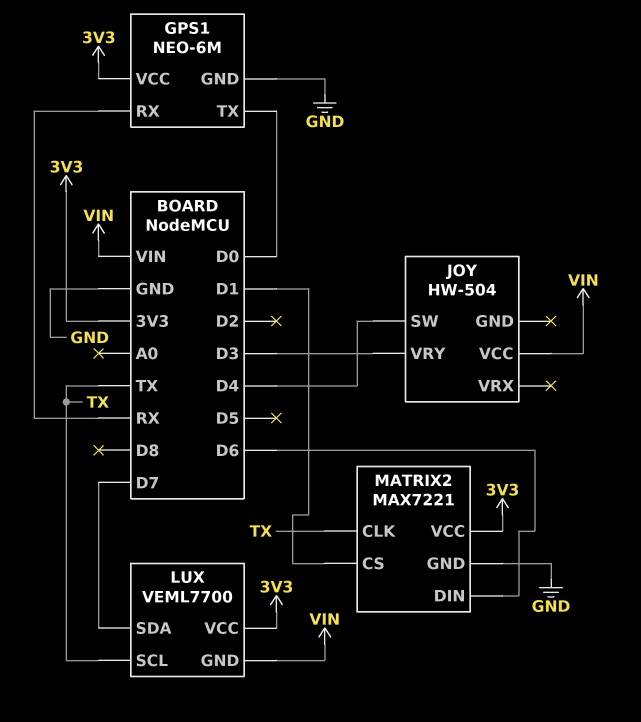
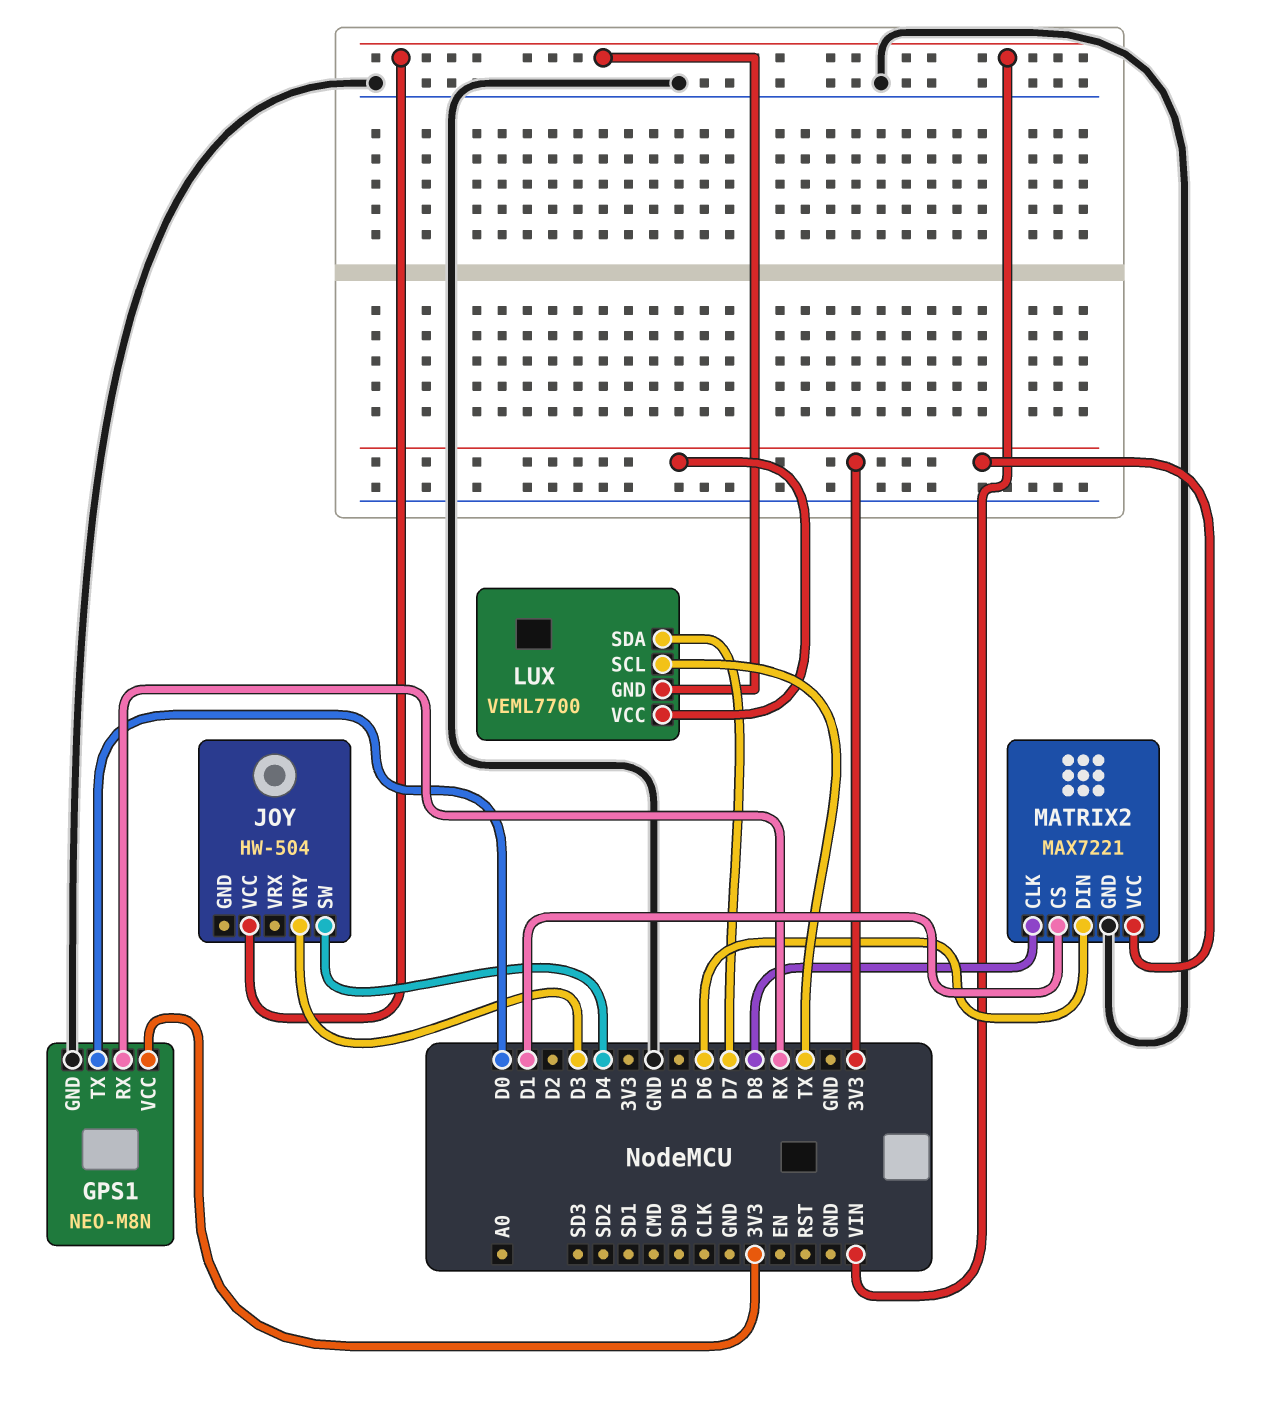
GPS1: NEO-6M -> NEO-M8N
MATRIX2 pin CLK: TX -> D8

